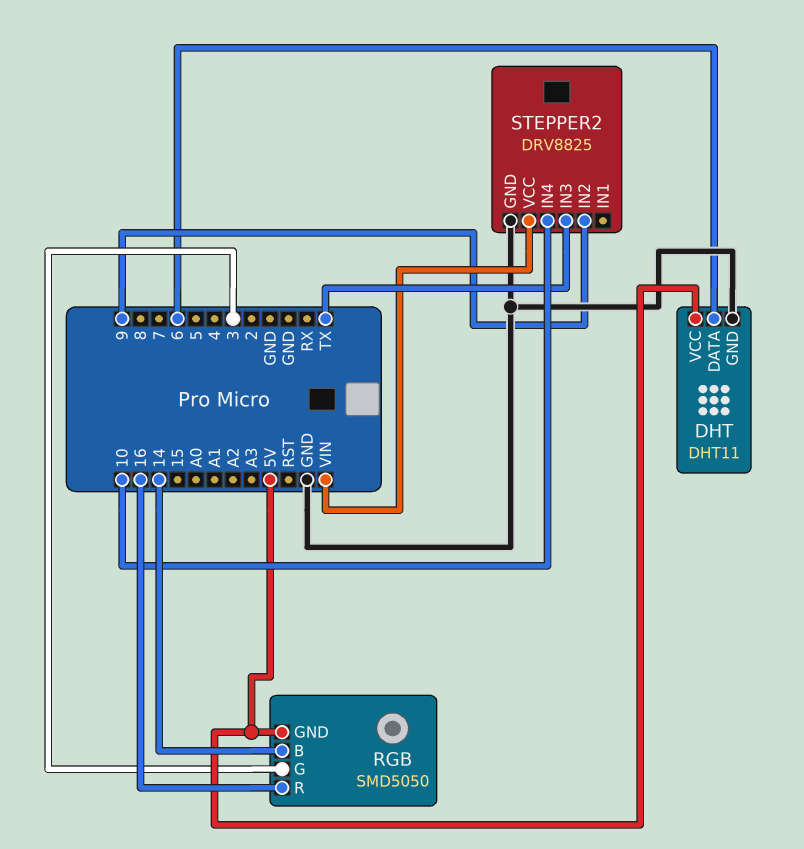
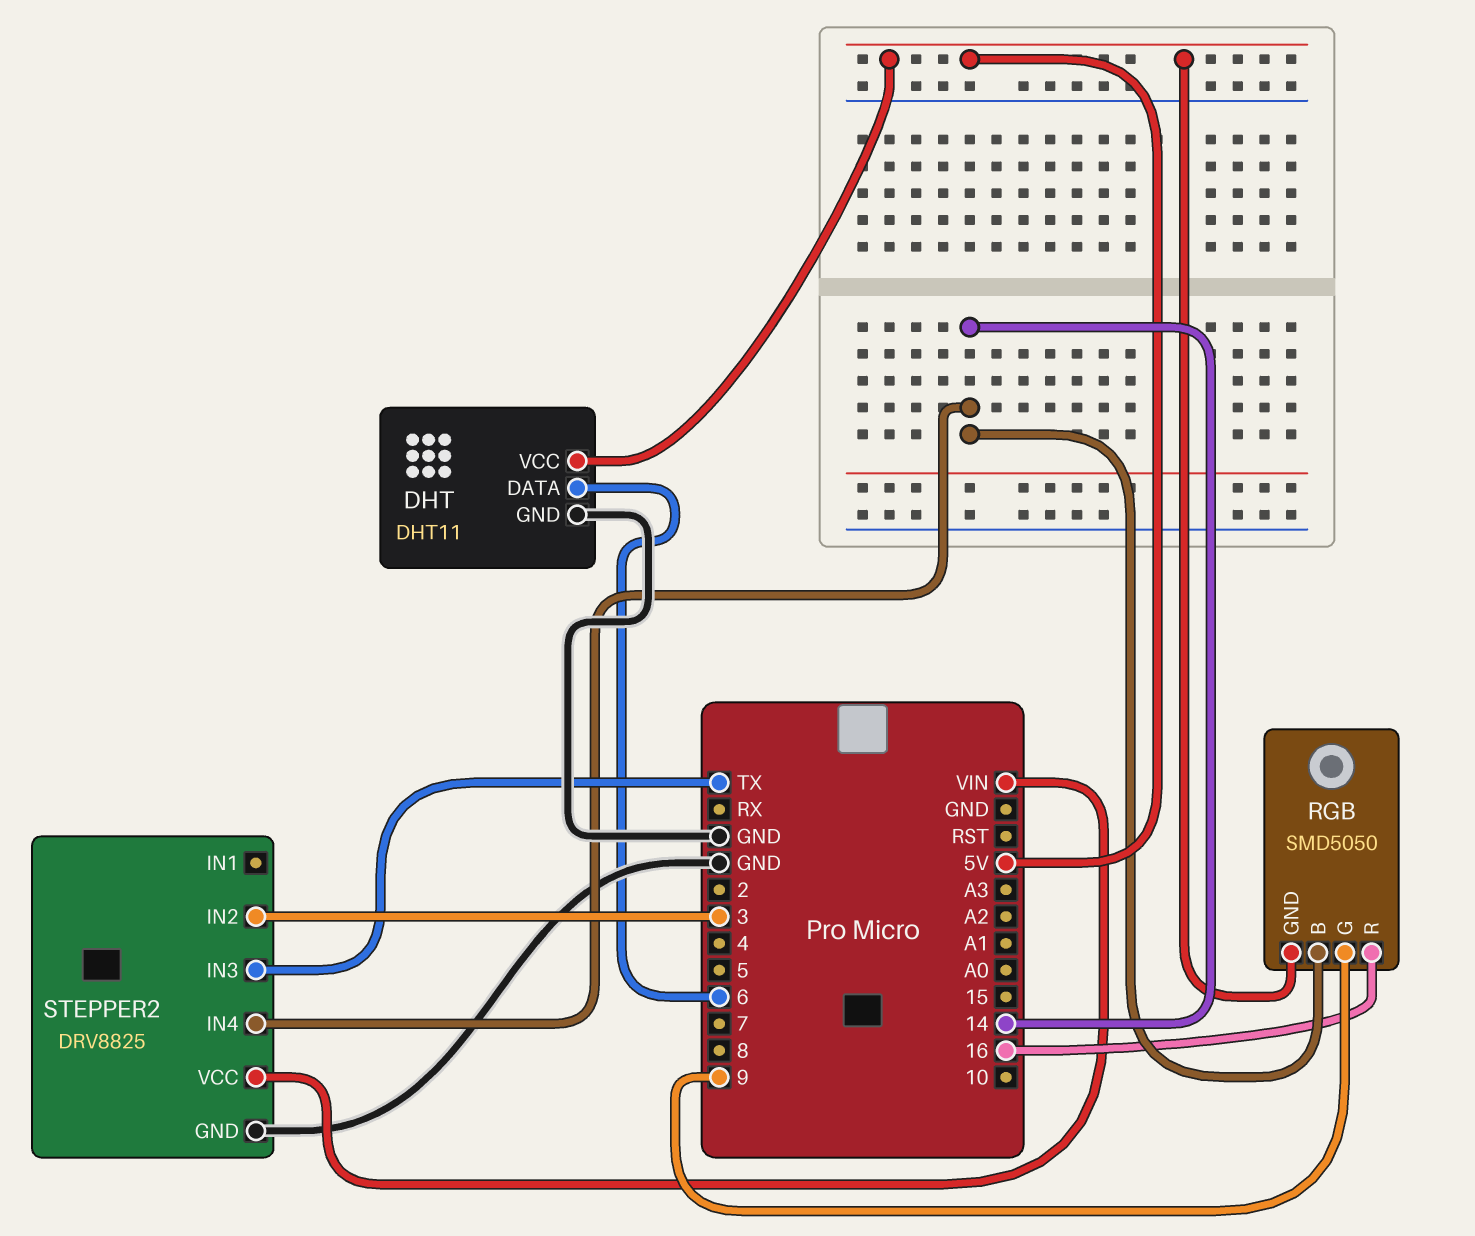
RGB pin G: 3 -> 9
STEPPER2 pin IN2: 9 -> 3
STEPPER2 pin IN4: 10 -> 14

